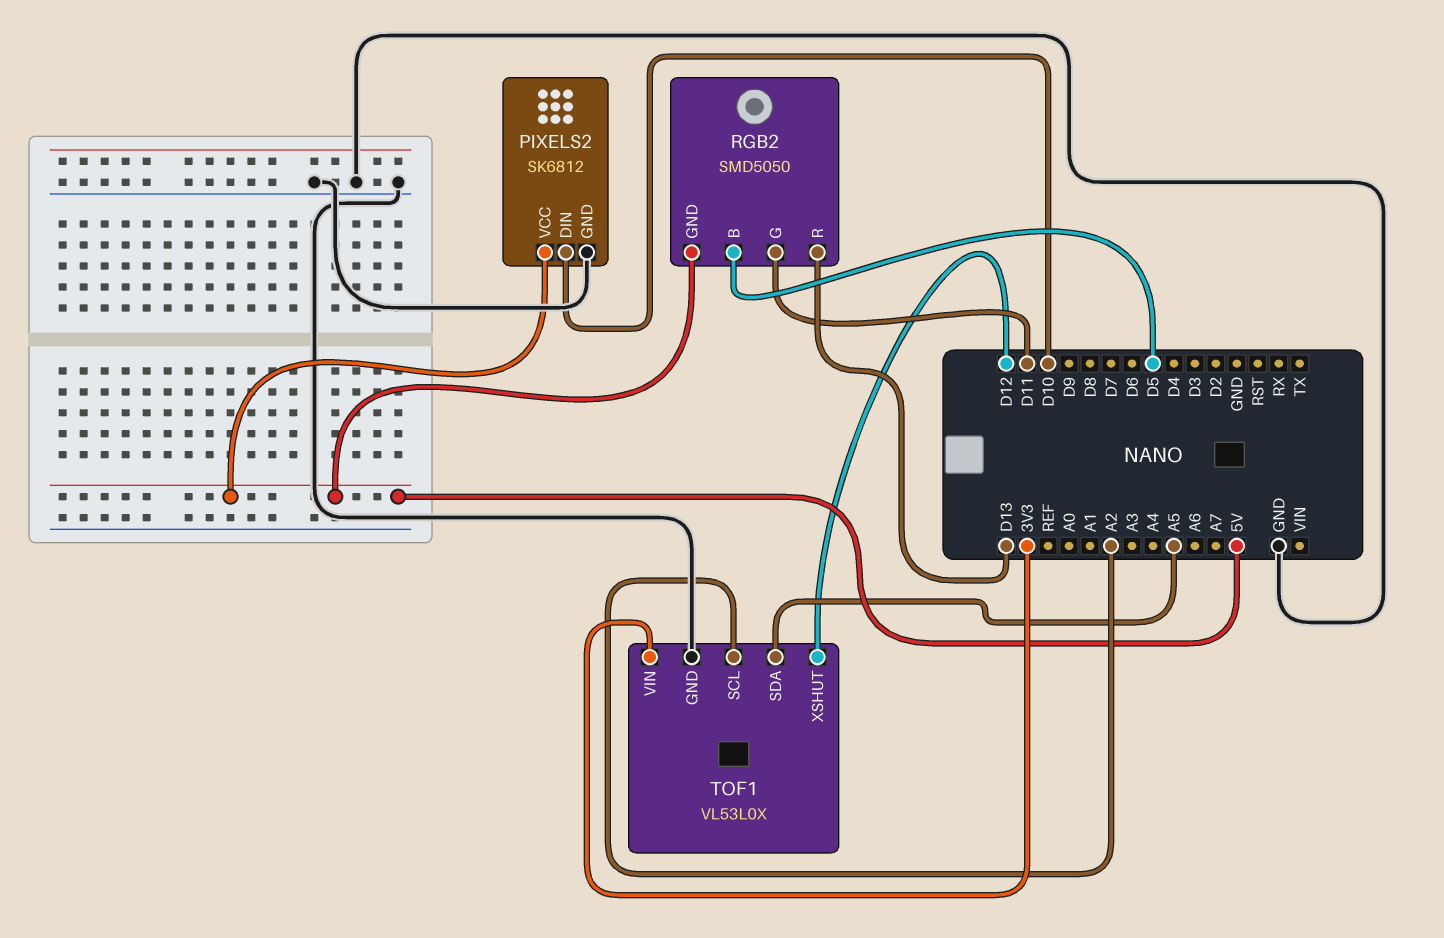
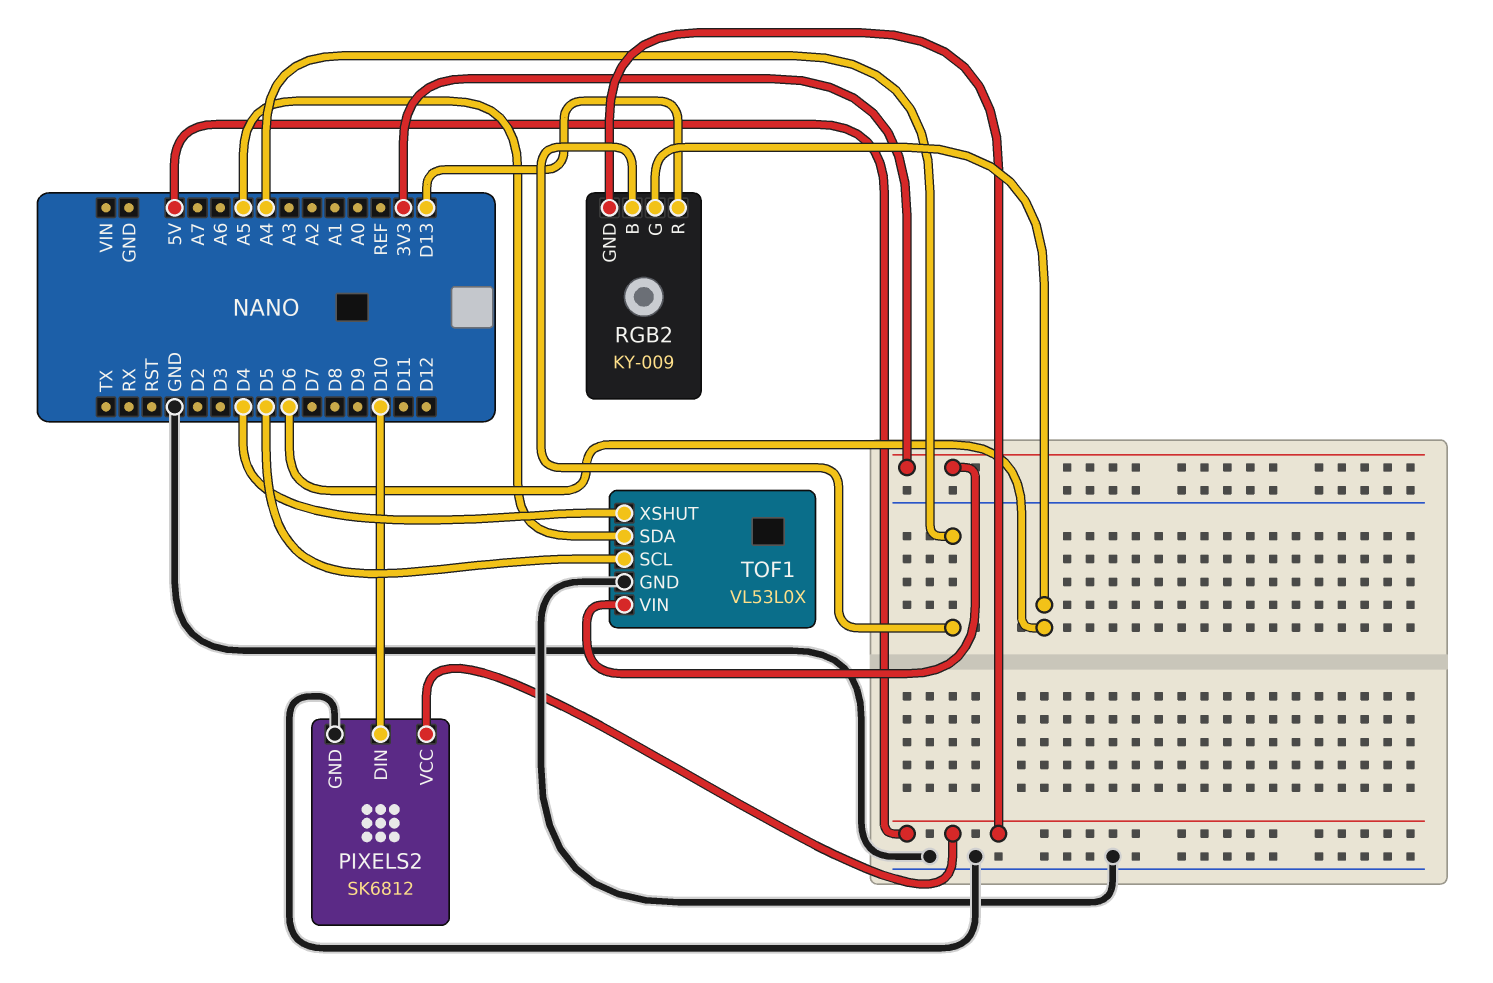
RGB2: SMD5050 -> KY-009
RGB2 pin B: D5 -> A4
RGB2 pin G: D11 -> D6
TOF1 pin SCL: A2 -> D5
TOF1 pin XSHUT: D12 -> D4

